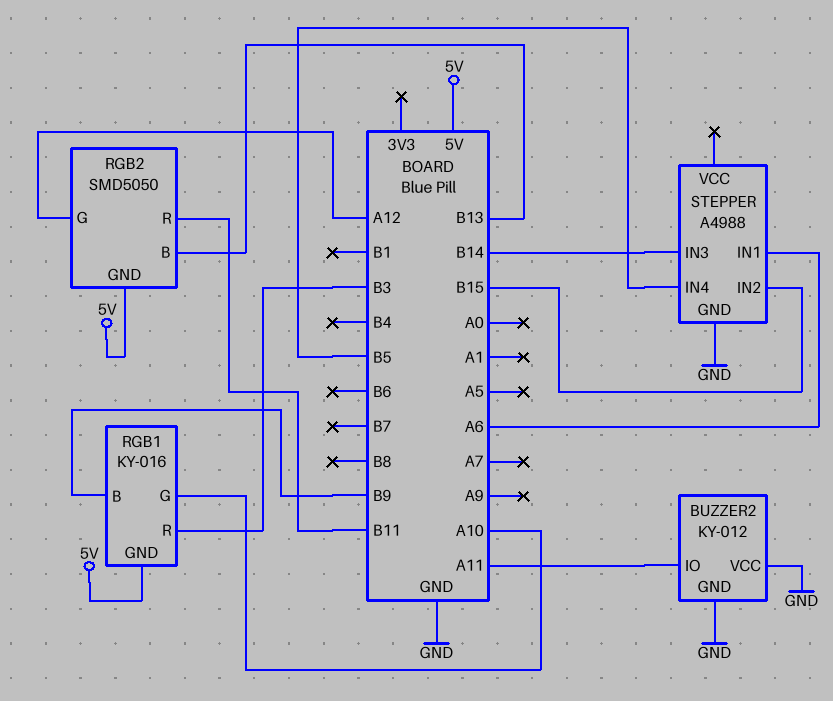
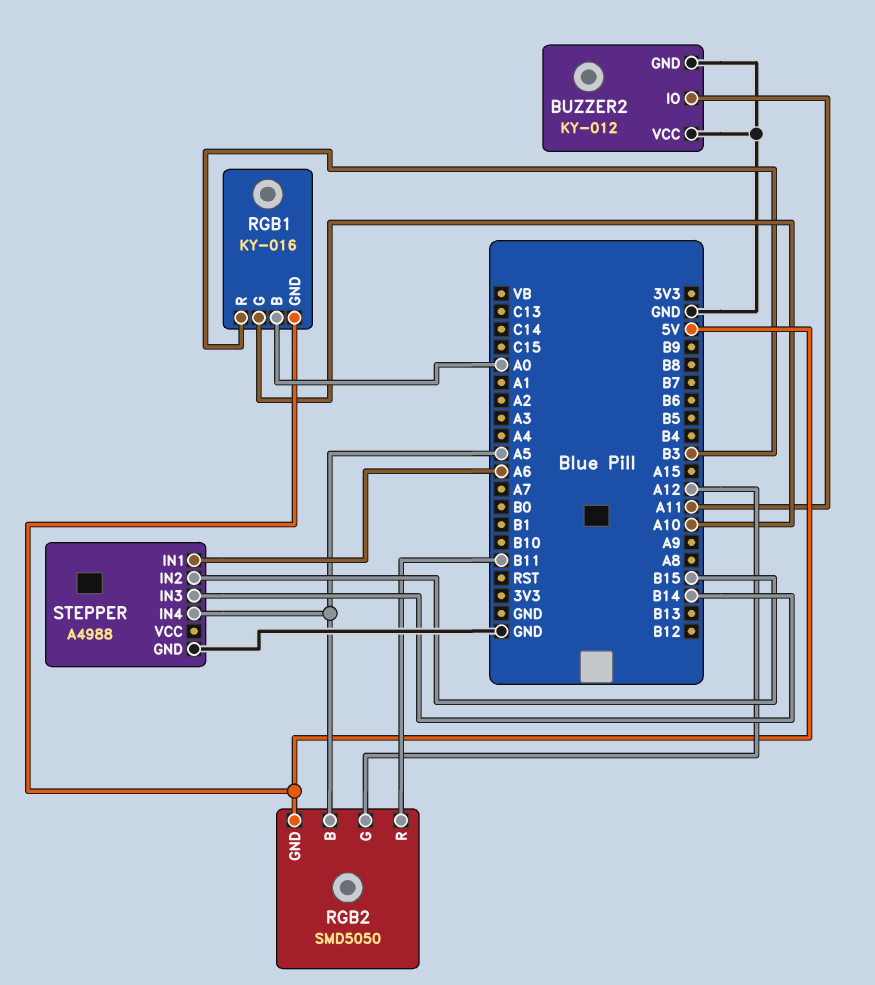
RGB1 pin B: B9 -> A0
RGB2 pin B: B13 -> A5
STEPPER pin IN4: B5 -> A5

